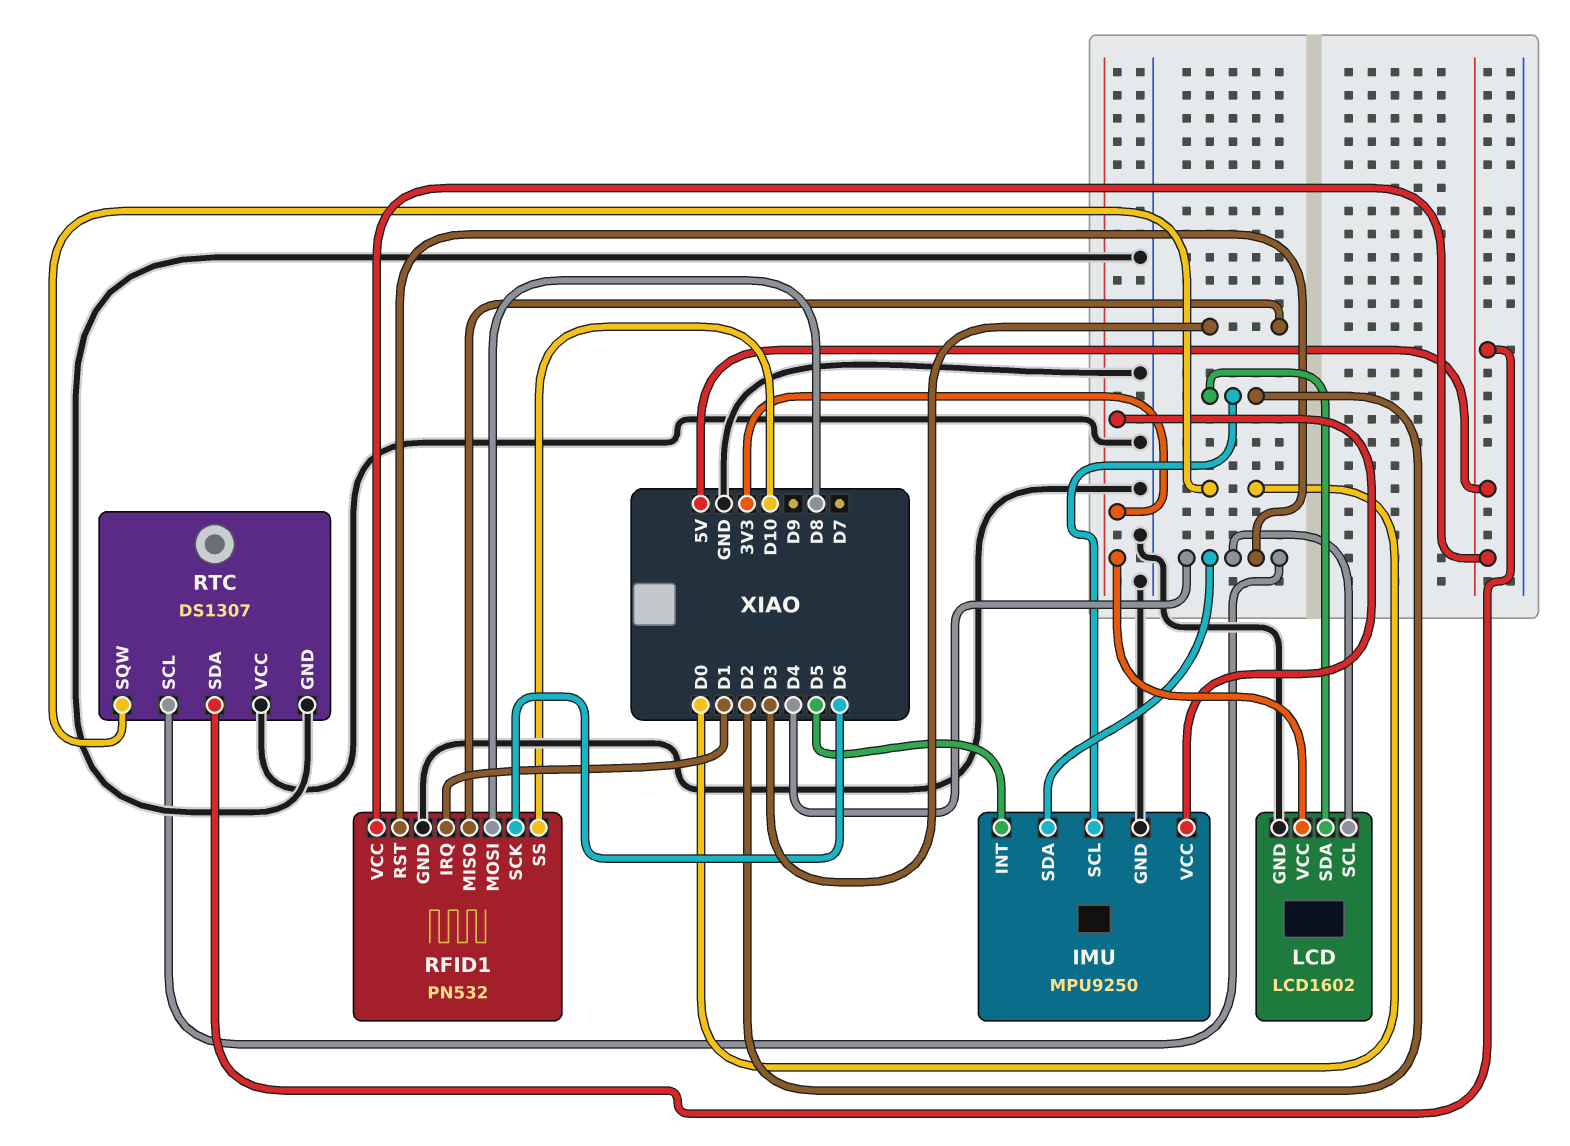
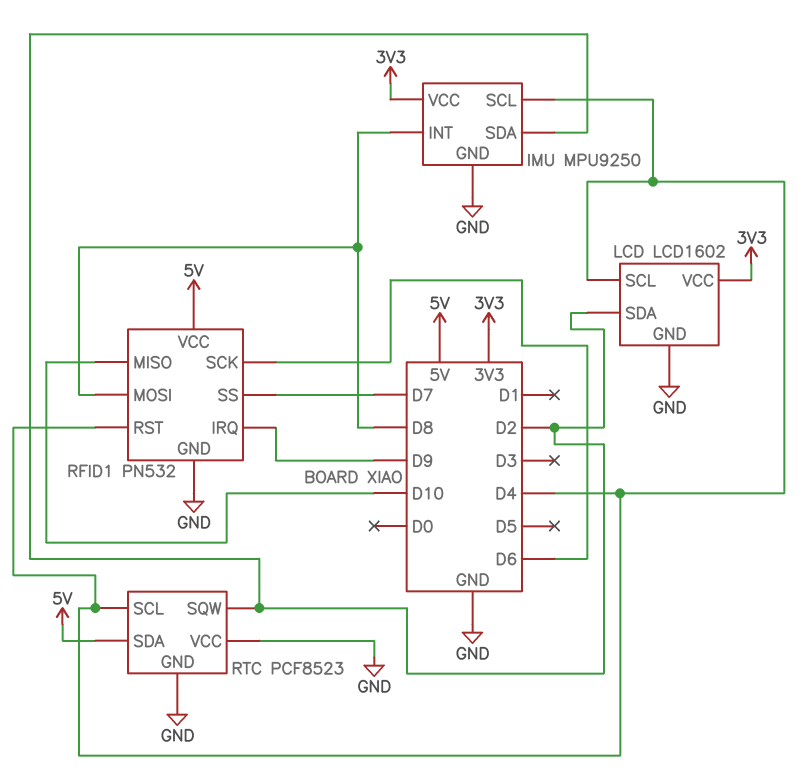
IMU pin INT: D5 -> D8
IMU pin SCL: D2 -> D4
IMU pin SDA: D4 -> D2
RFID1 pin IRQ: D1 -> D9
RFID1 pin MISO: D3 -> D10
RFID1 pin SS: D10 -> D7
RTC: DS1307 -> PCF8523
RTC pin SQW: D0 -> D2

